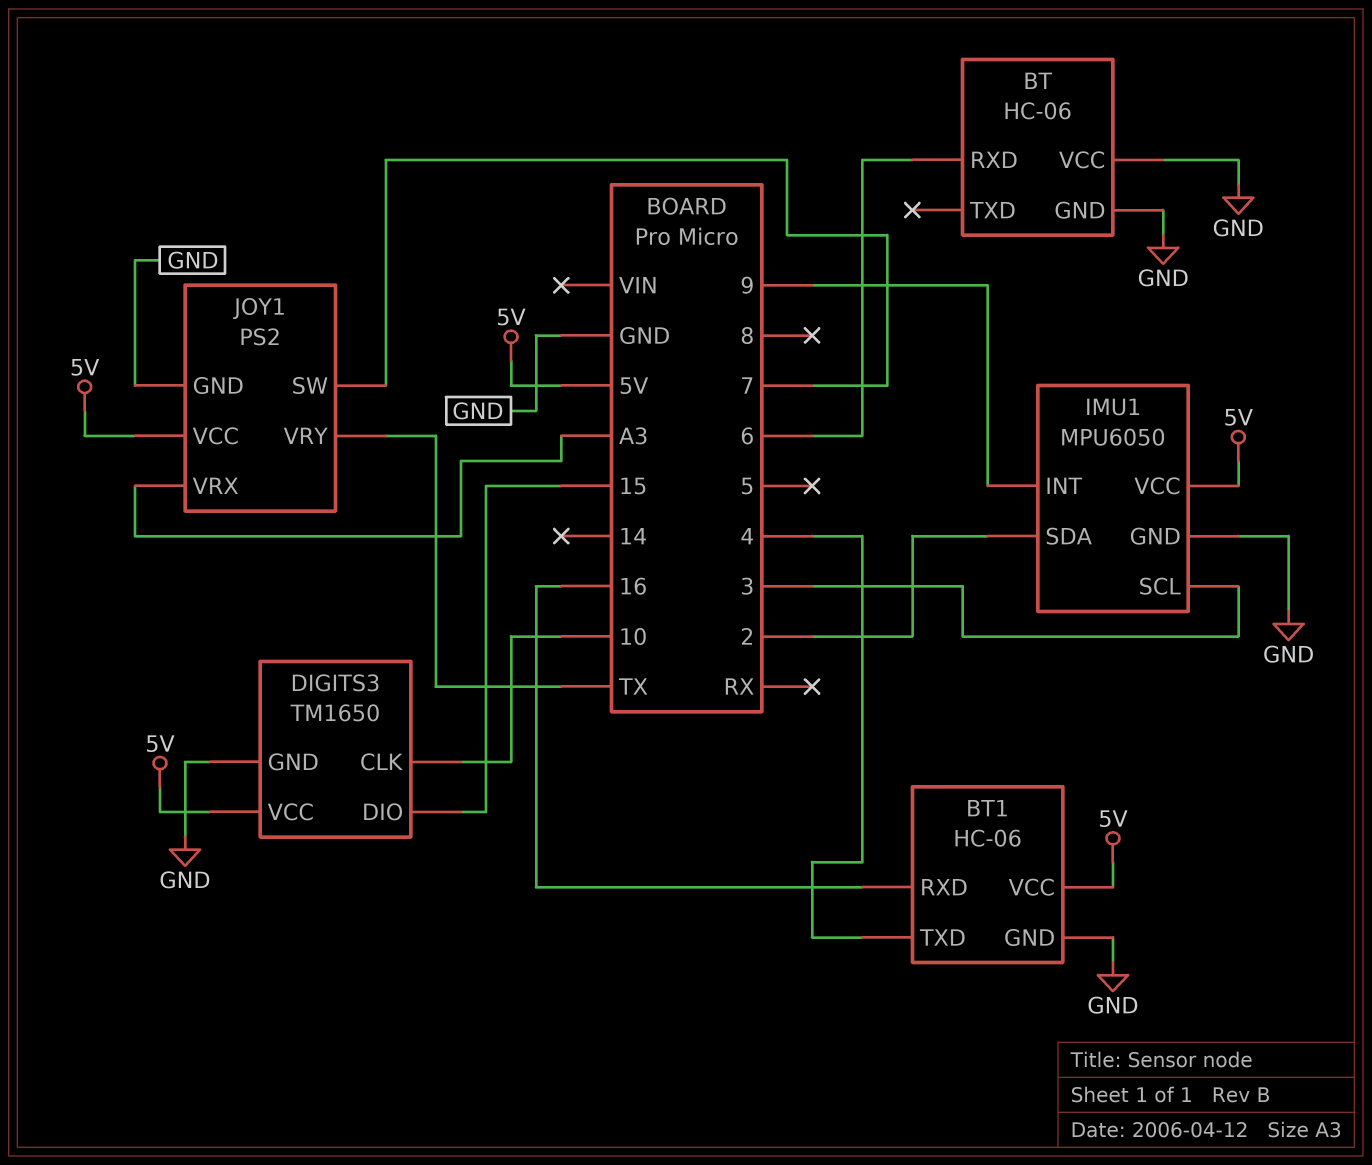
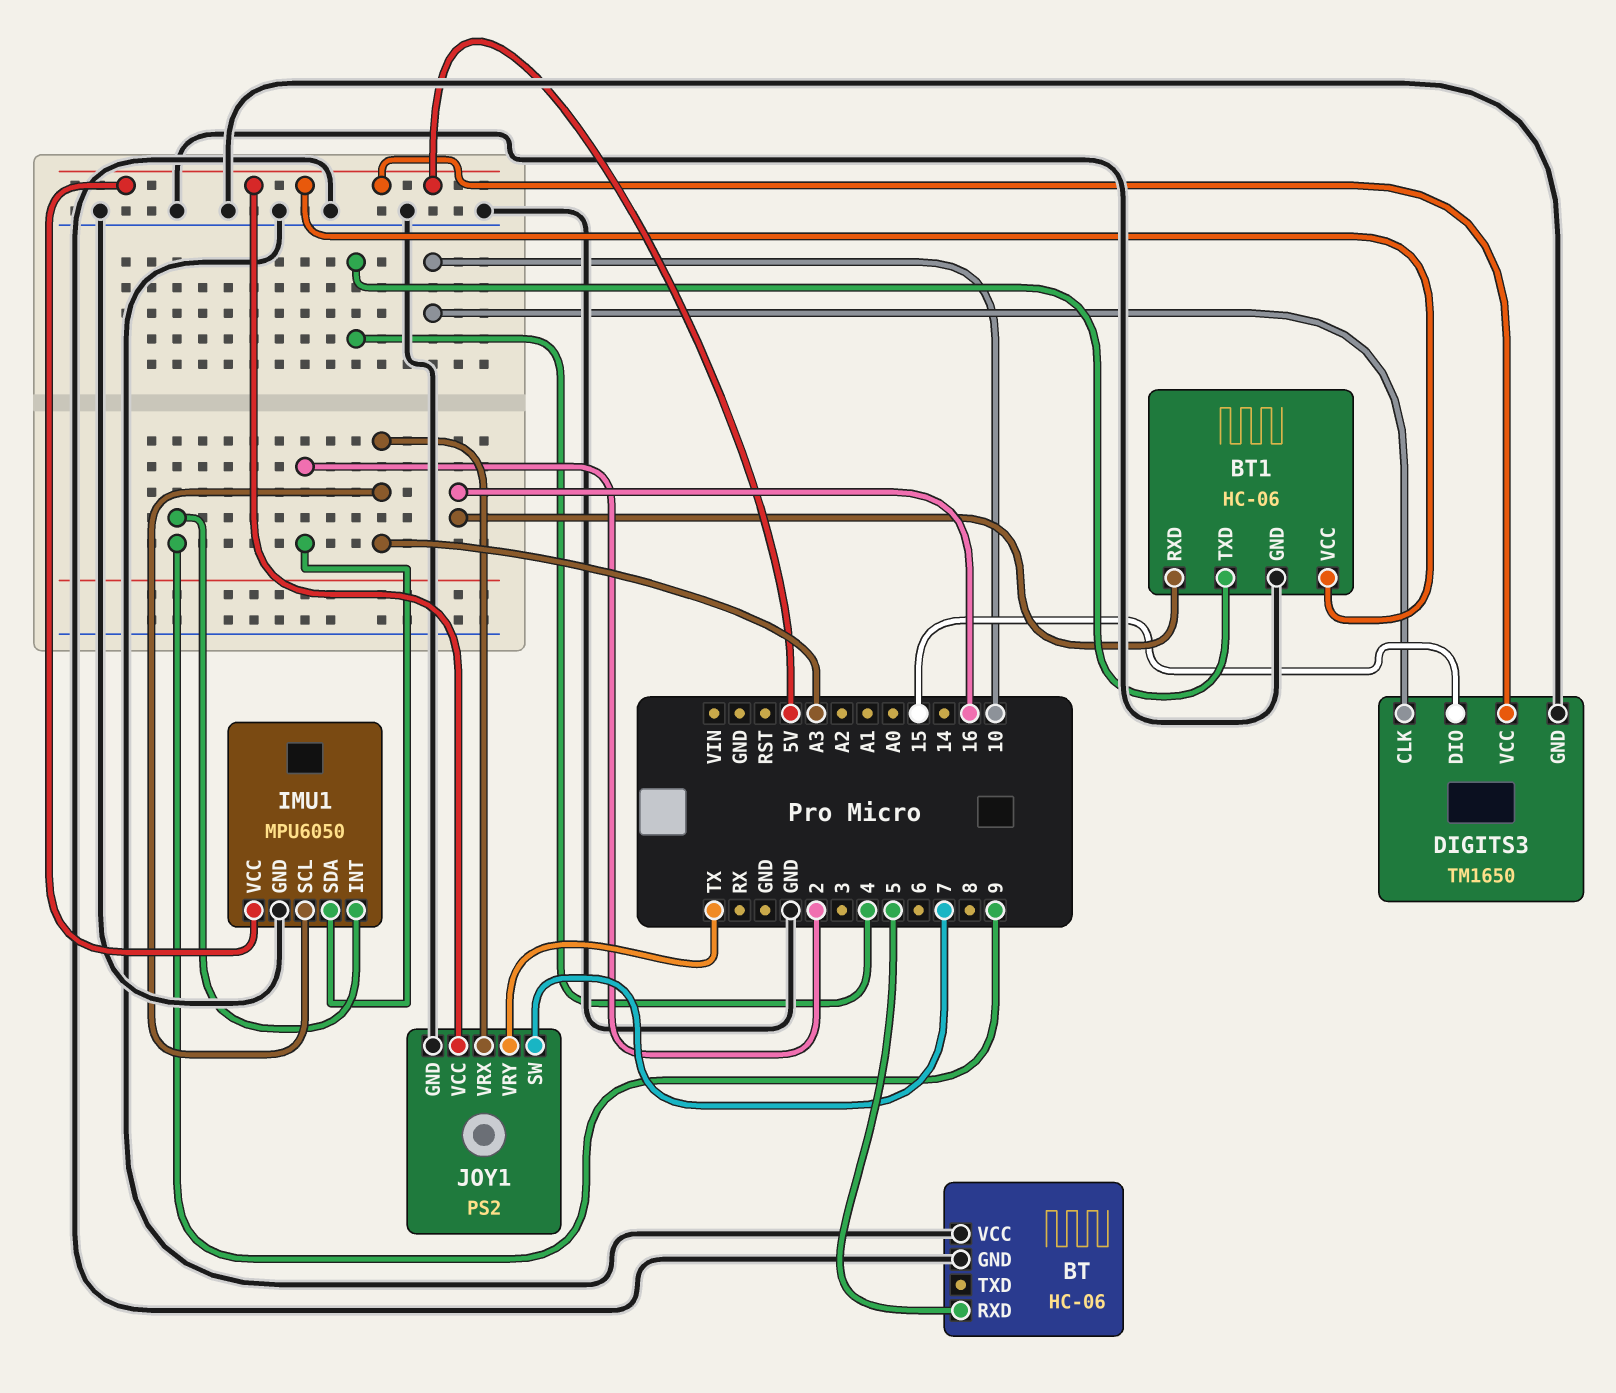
BT pin RXD: 6 -> 5
IMU1 pin SCL: 3 -> A3

